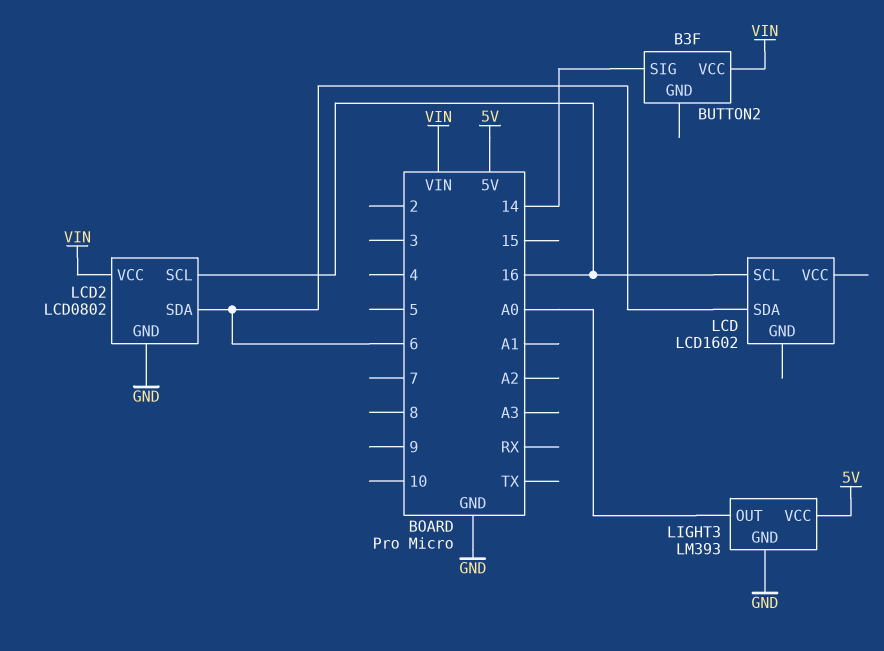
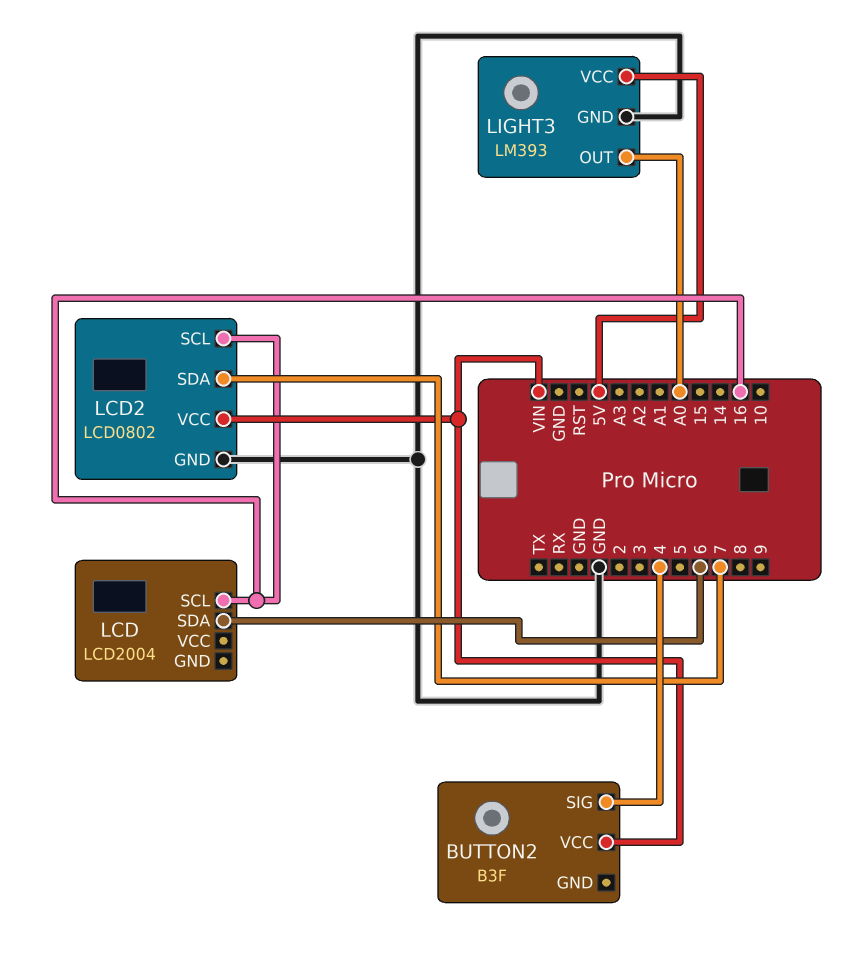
BUTTON2 pin SIG: 14 -> 4
LCD: LCD1602 -> LCD2004
LCD2 pin SDA: 6 -> 7

